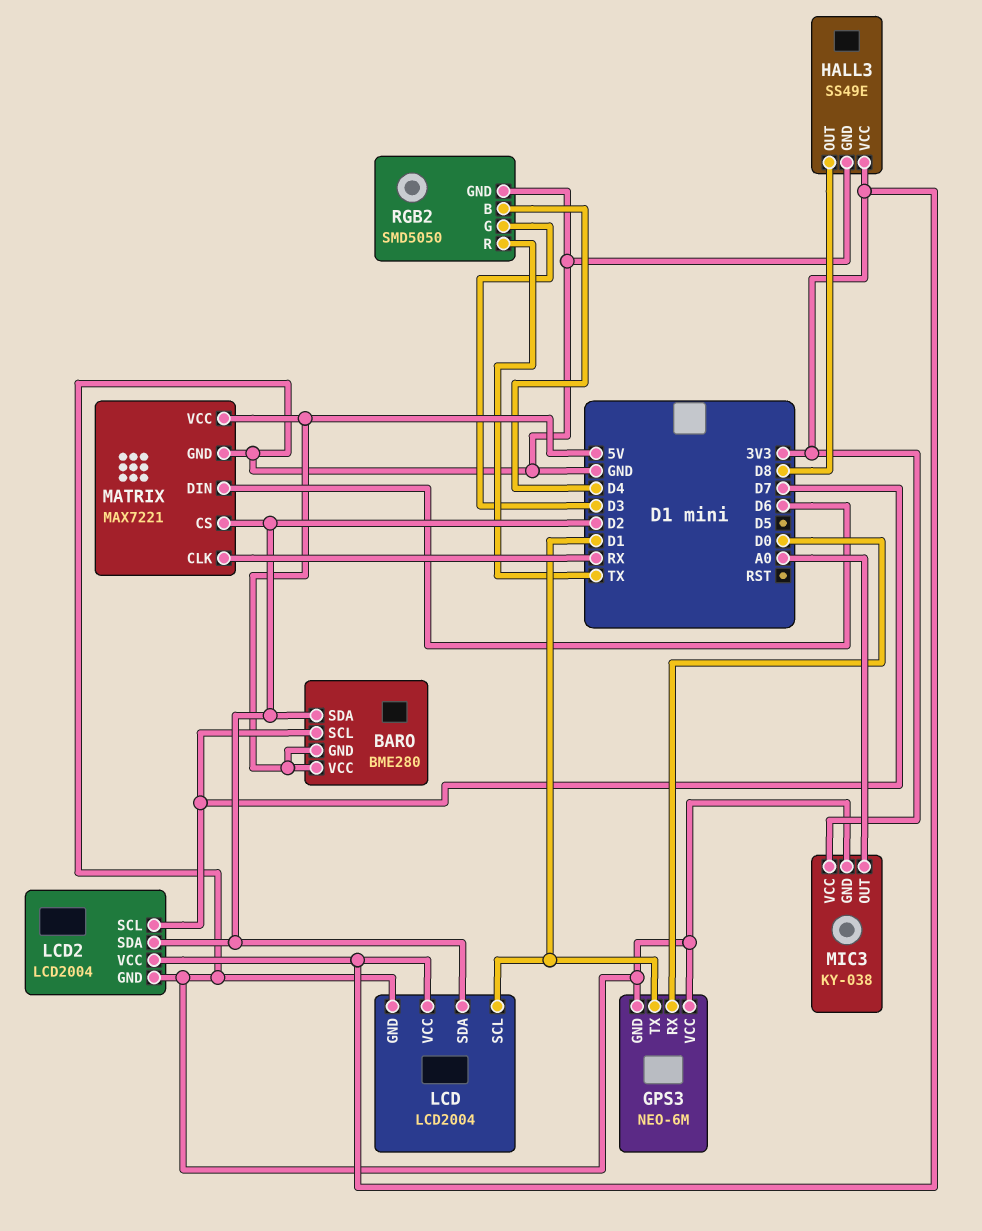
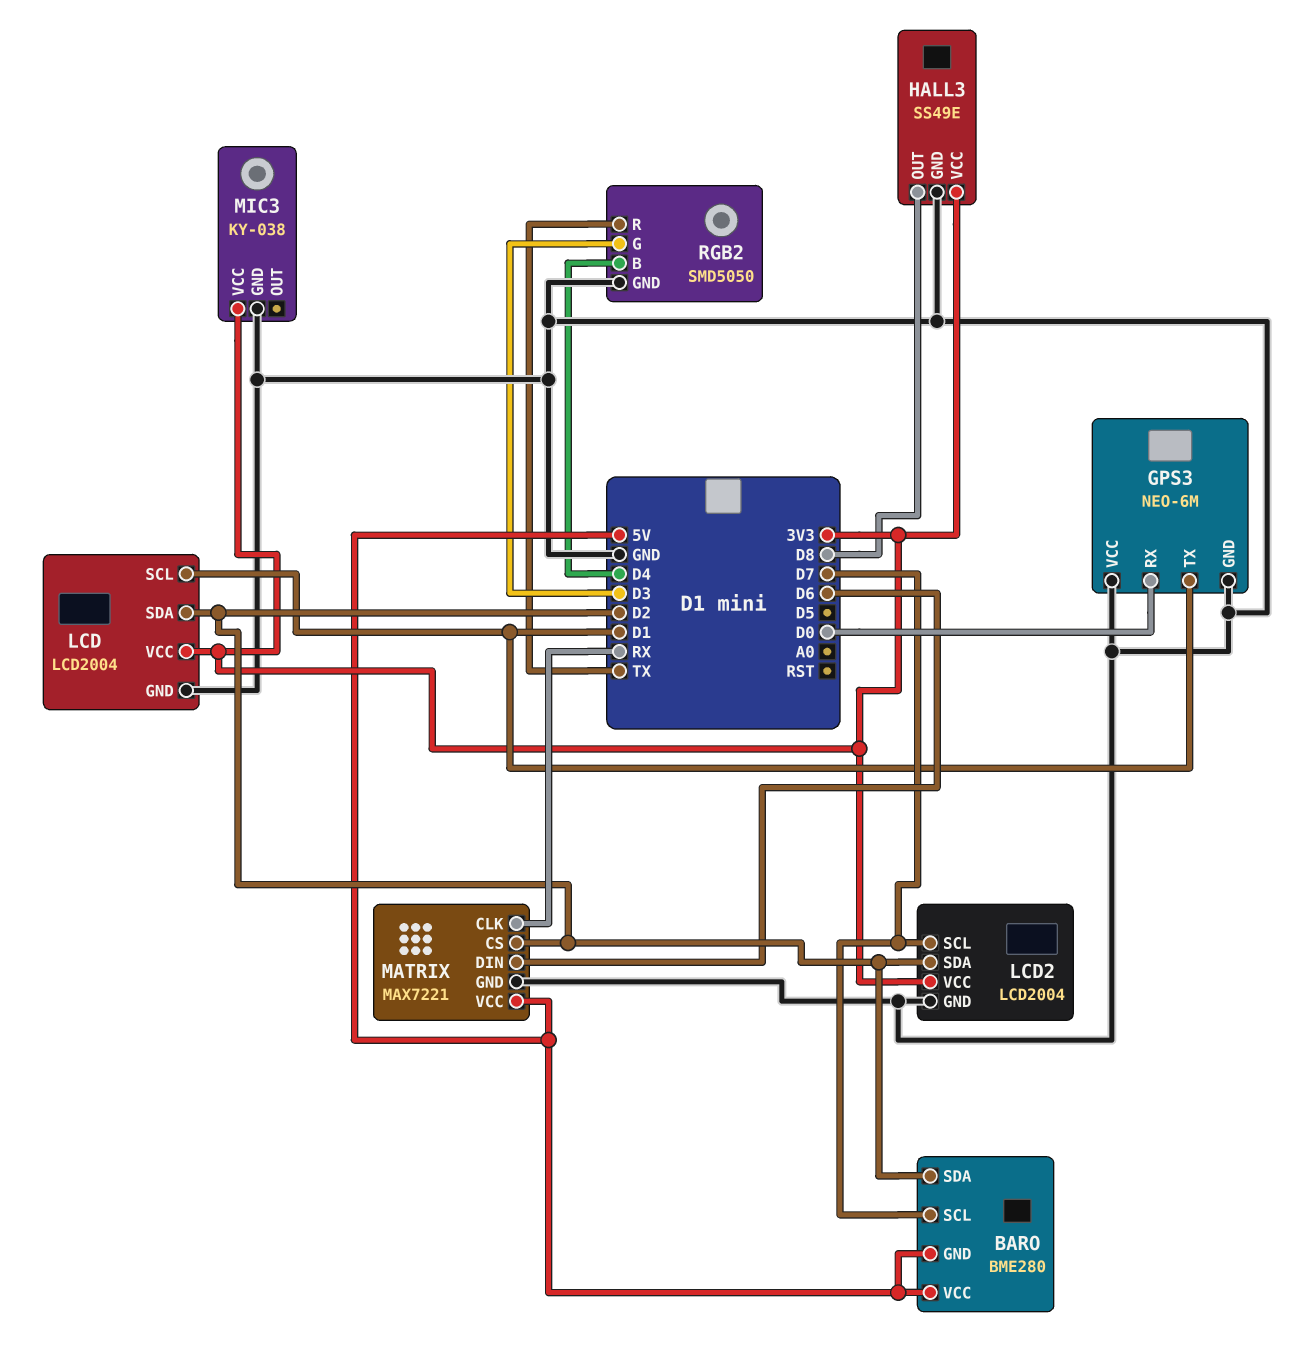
MIC3 pin OUT: A0 -> none

